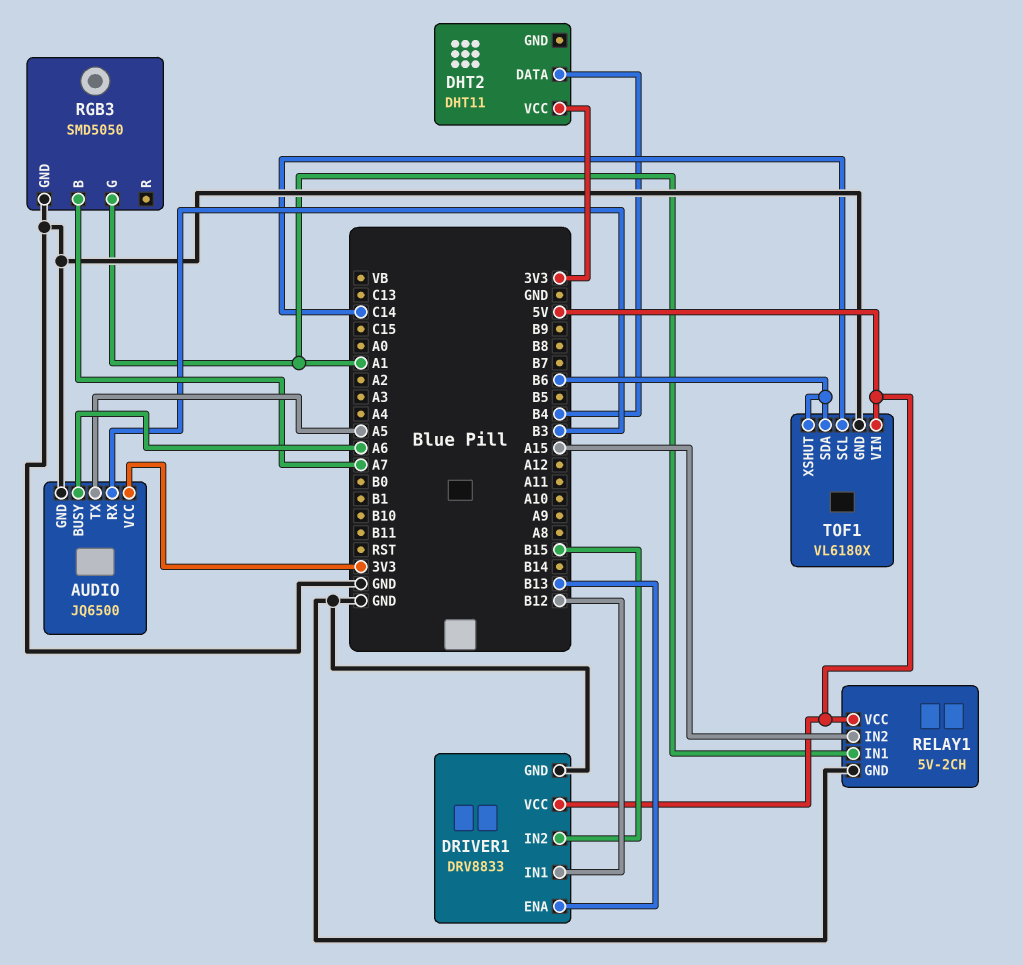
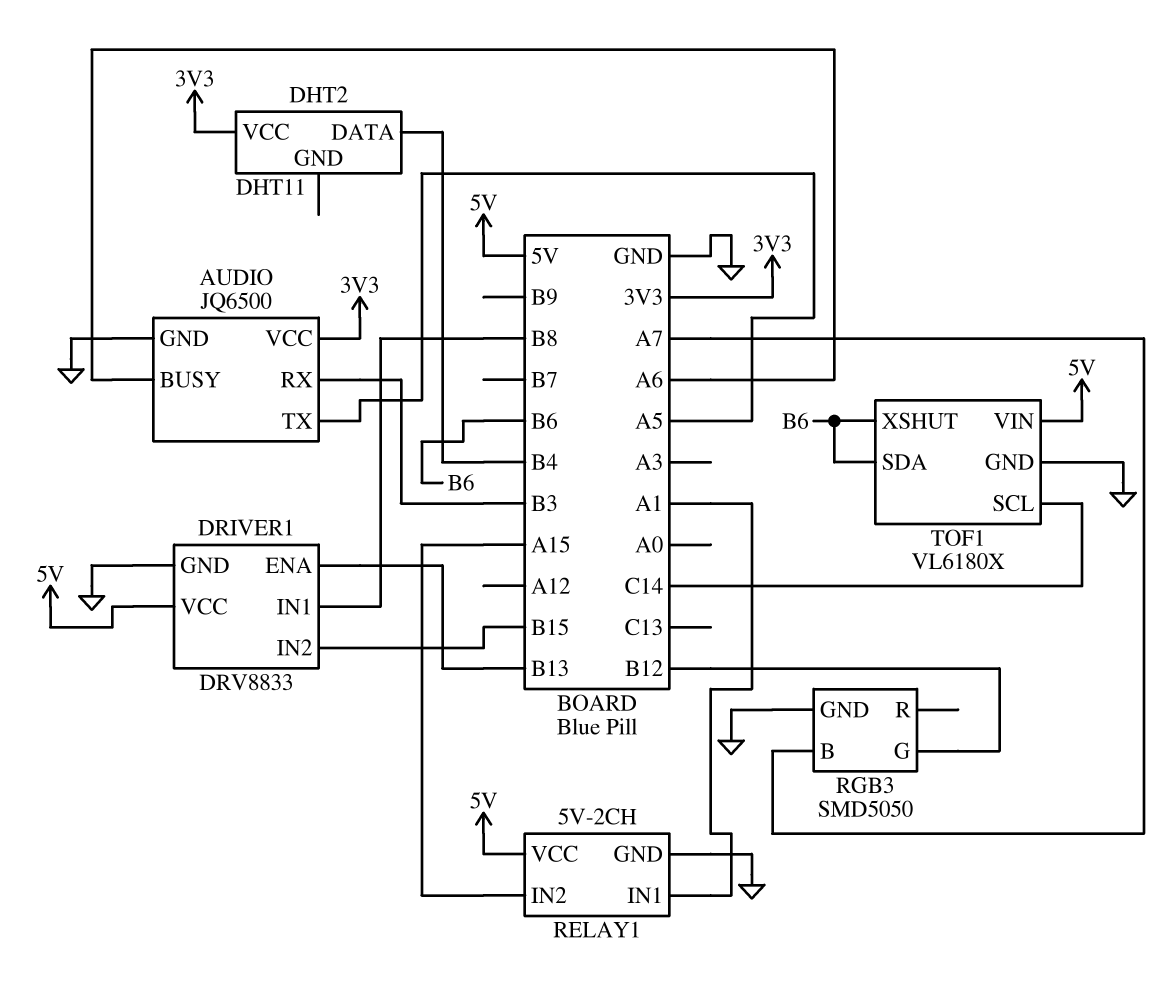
DRIVER1 pin IN1: B12 -> B8
RGB3 pin G: A1 -> B12

